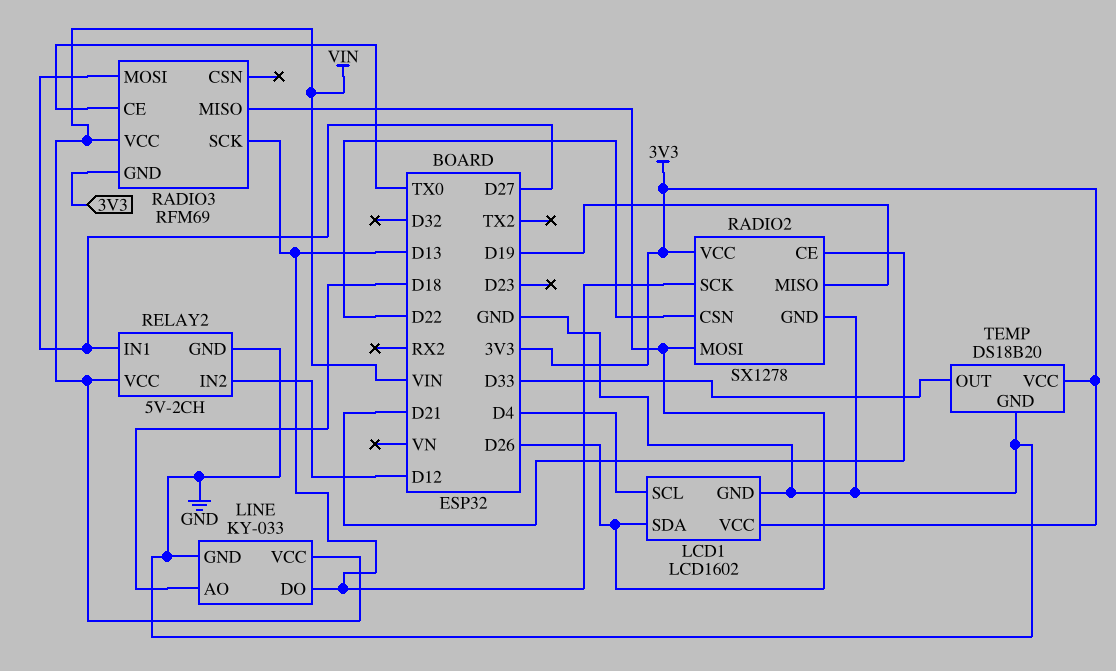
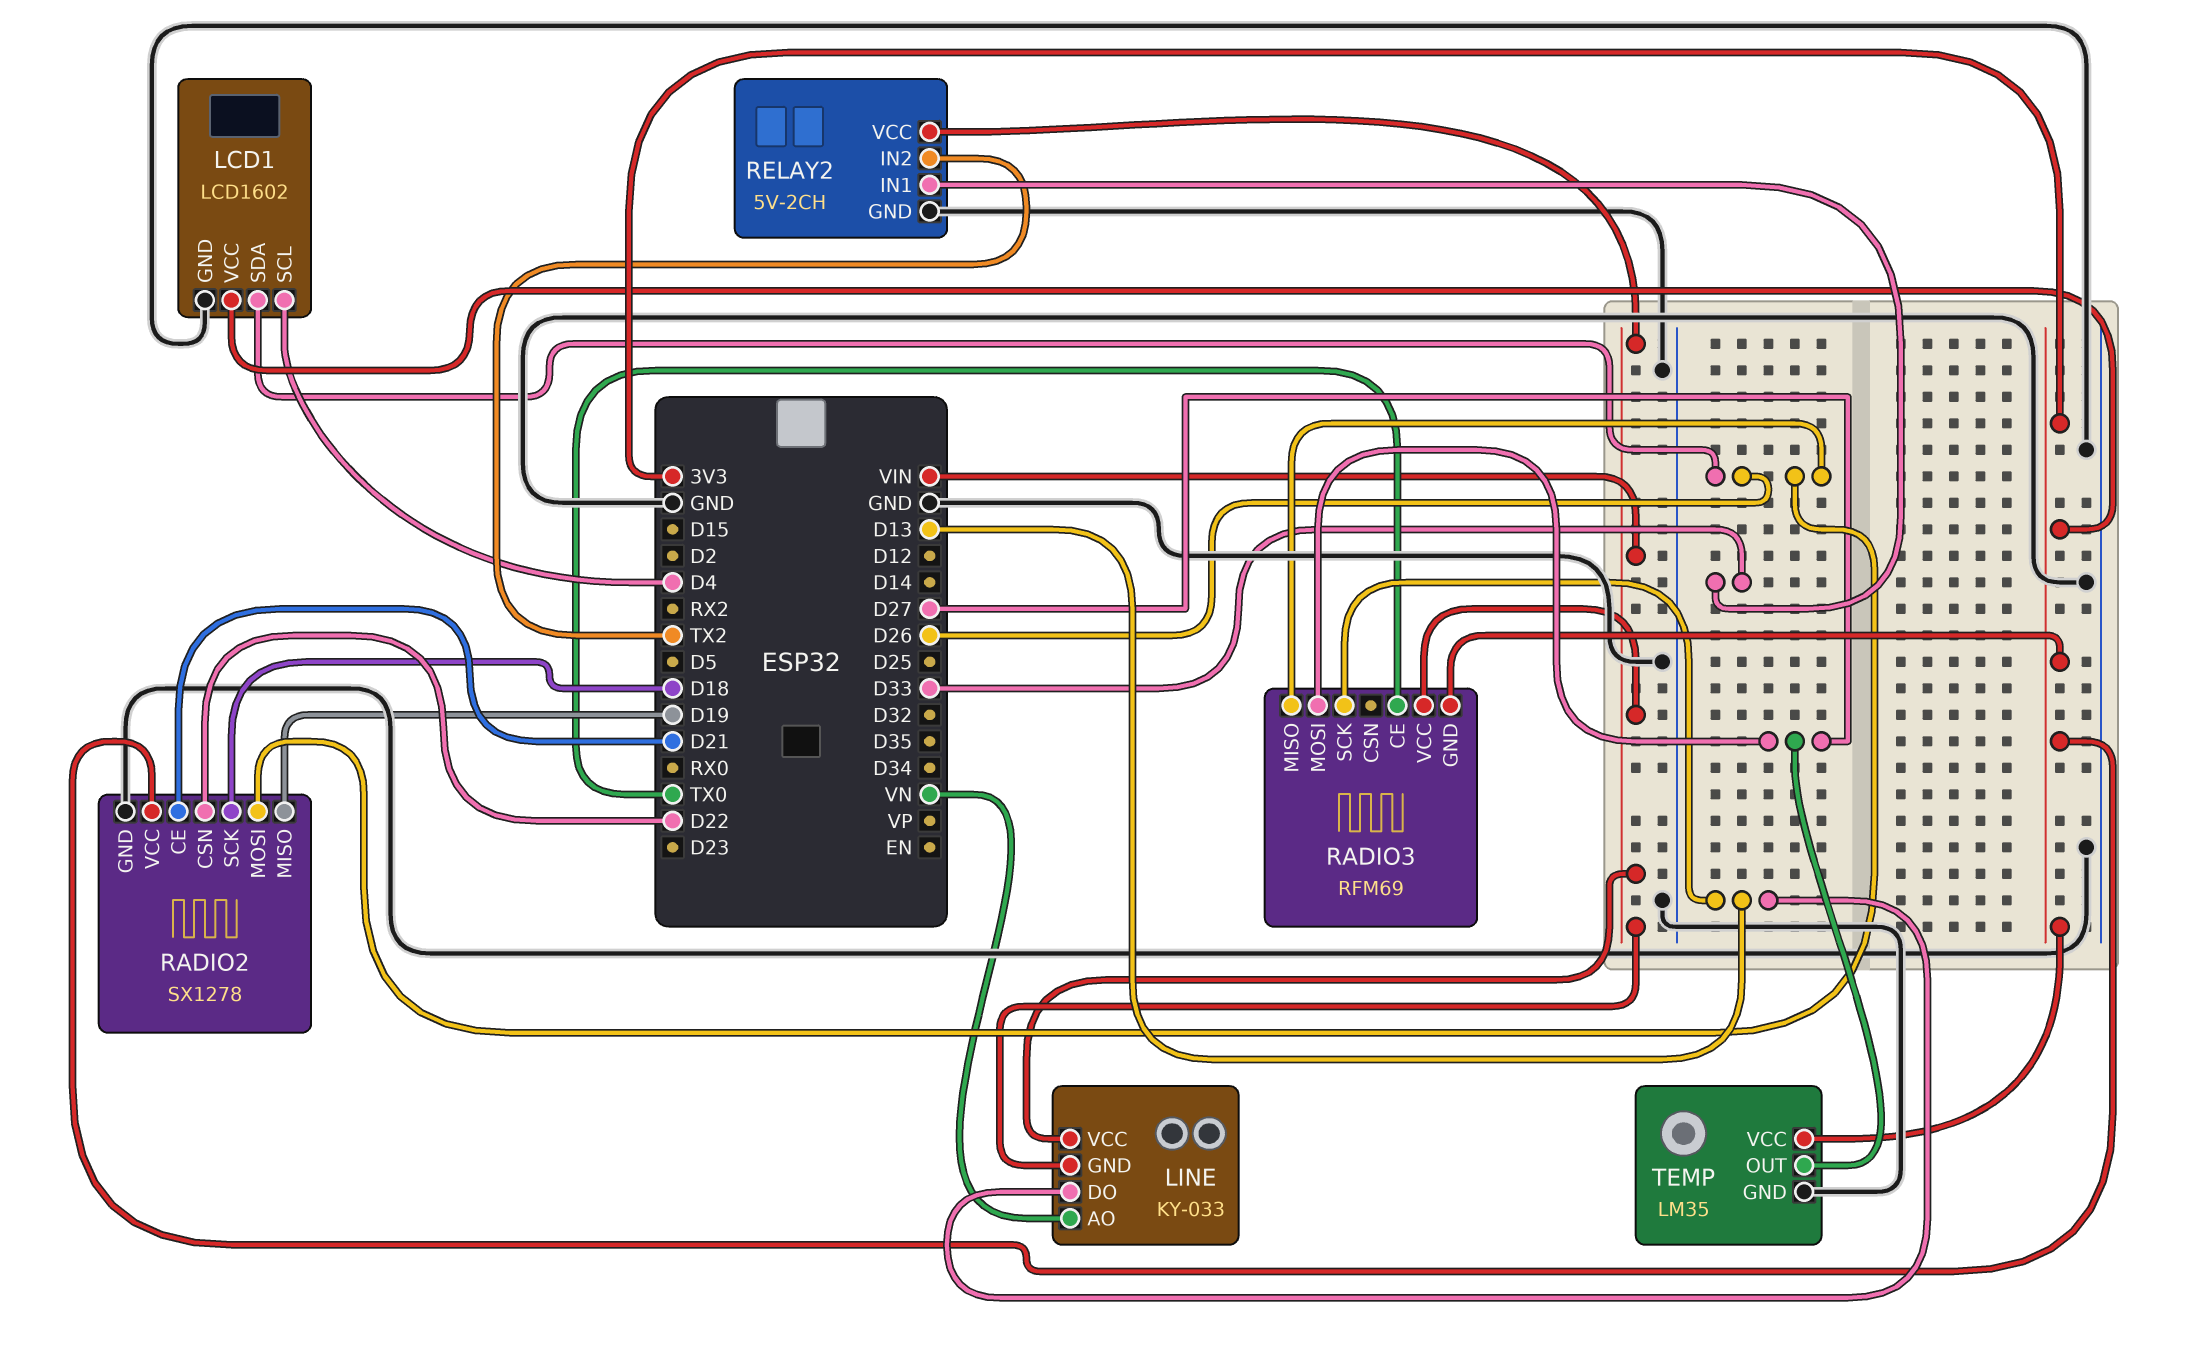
LINE pin AO: D18 -> VN
LINE pin GND: GND -> VIN
RADIO2 pin SCK: D13 -> D18
RELAY2 pin IN1: D27 -> D33
RELAY2 pin IN2: D12 -> TX2
TEMP: DS18B20 -> LM35
TEMP pin OUT: D33 -> D27

